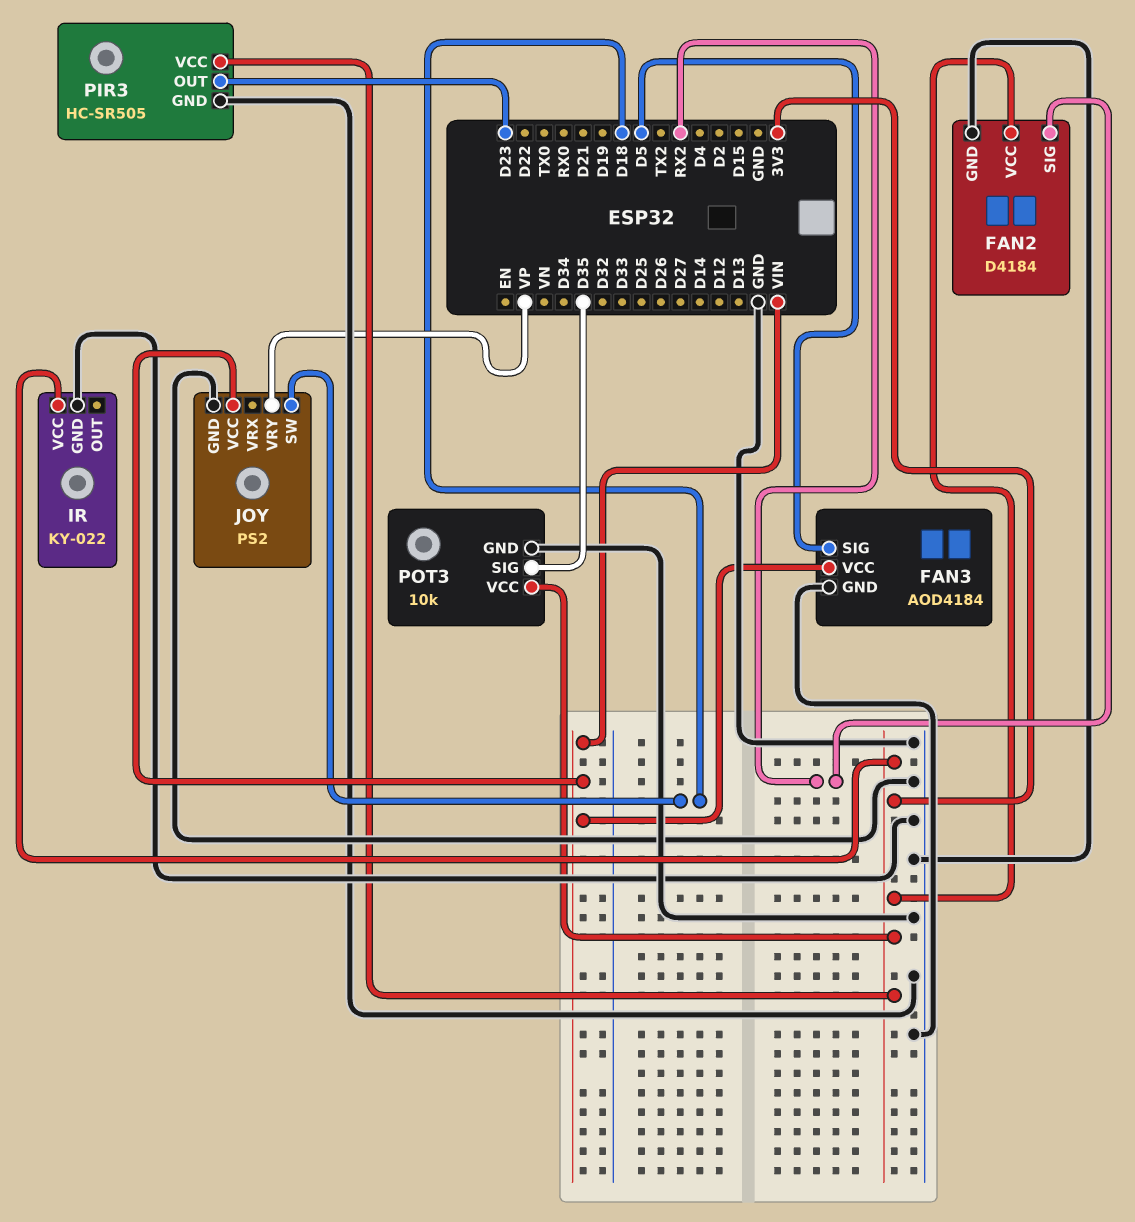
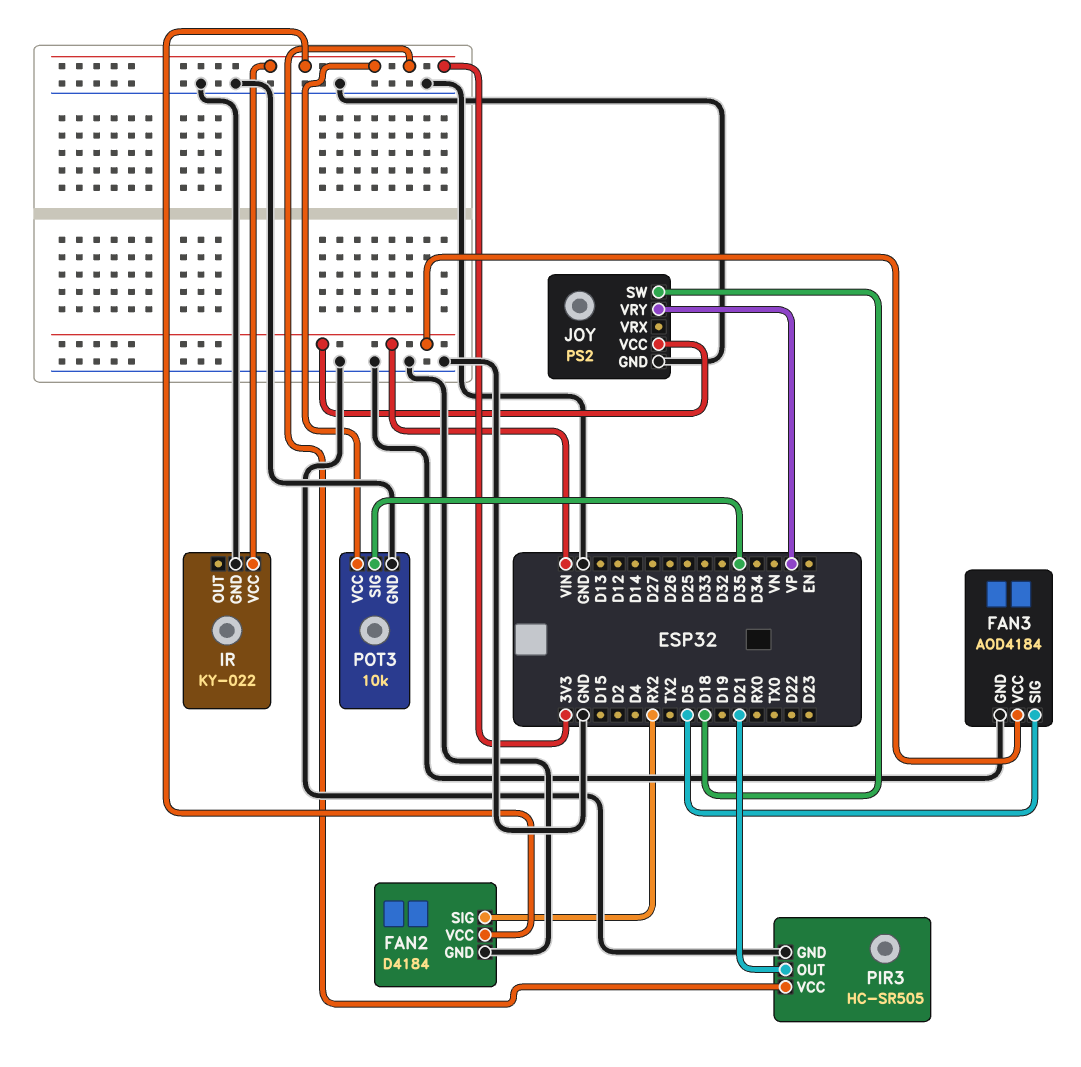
PIR3 pin OUT: D23 -> D21

